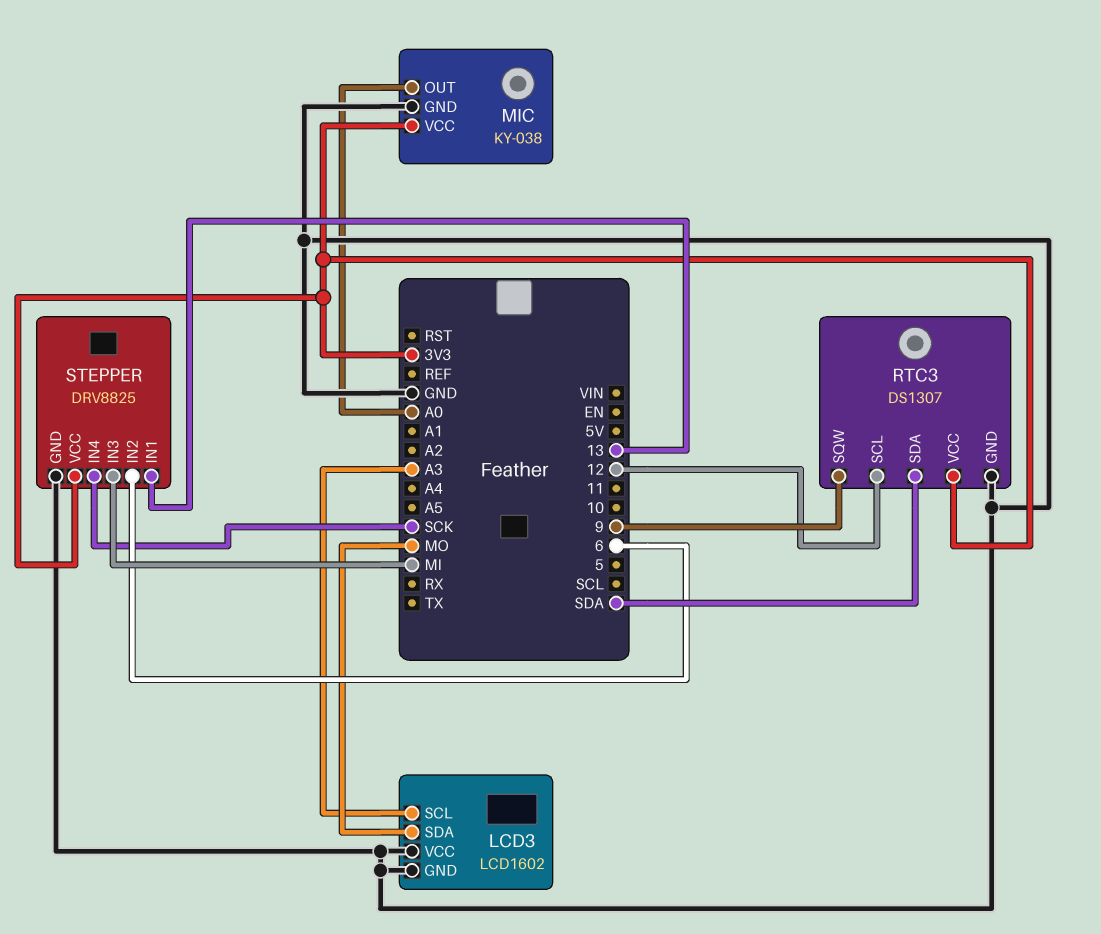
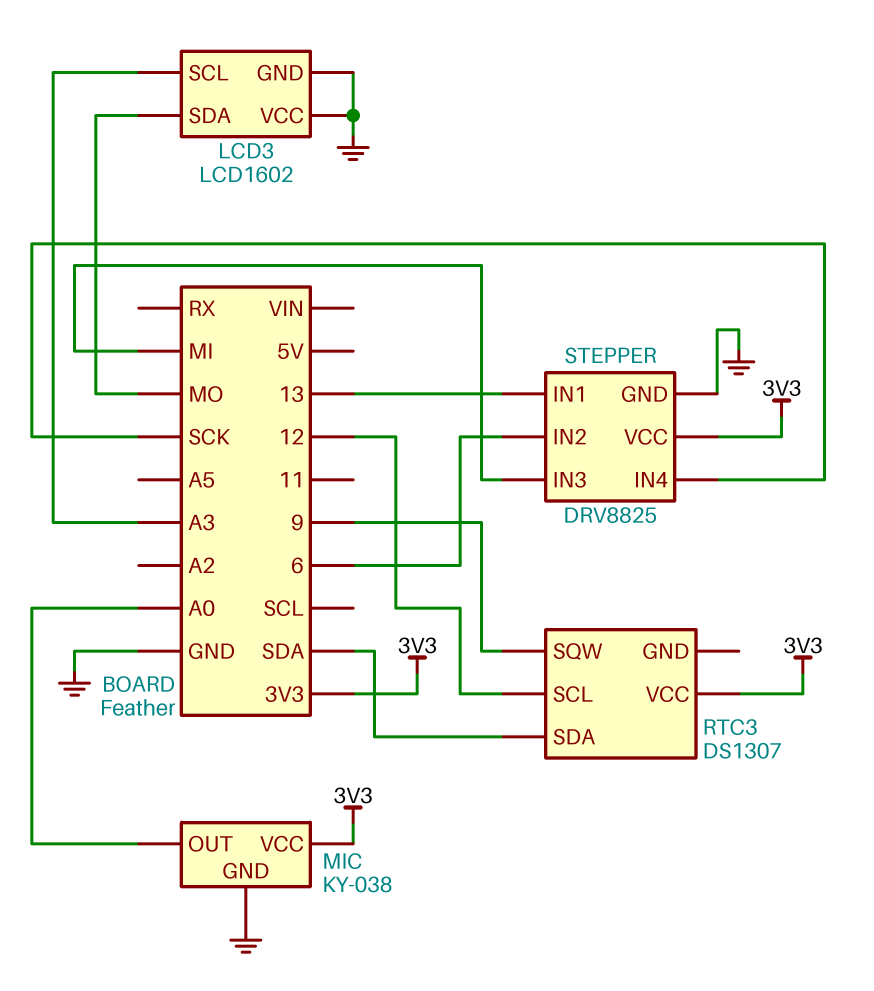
RTC3 pin GND: GND -> none

